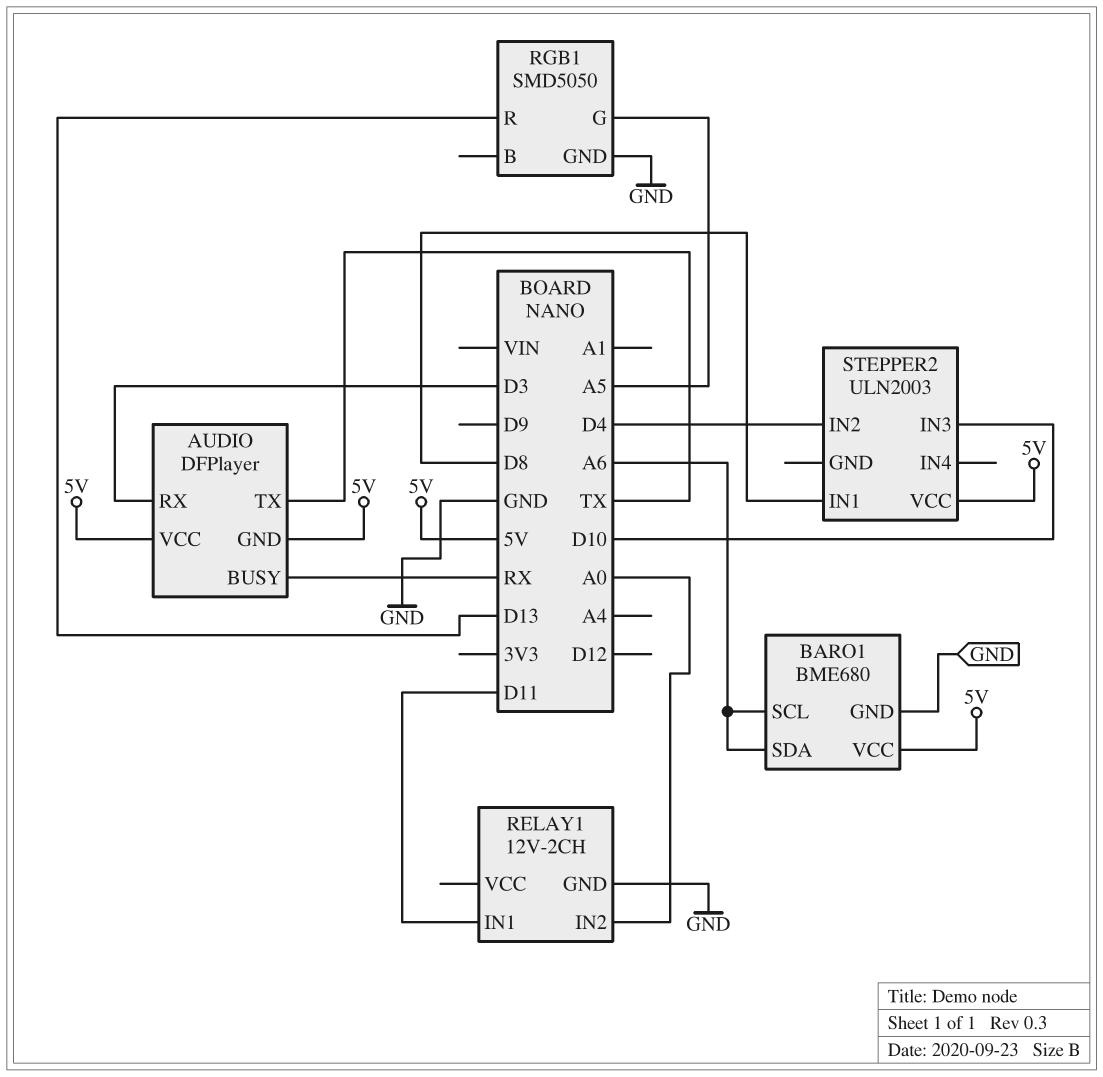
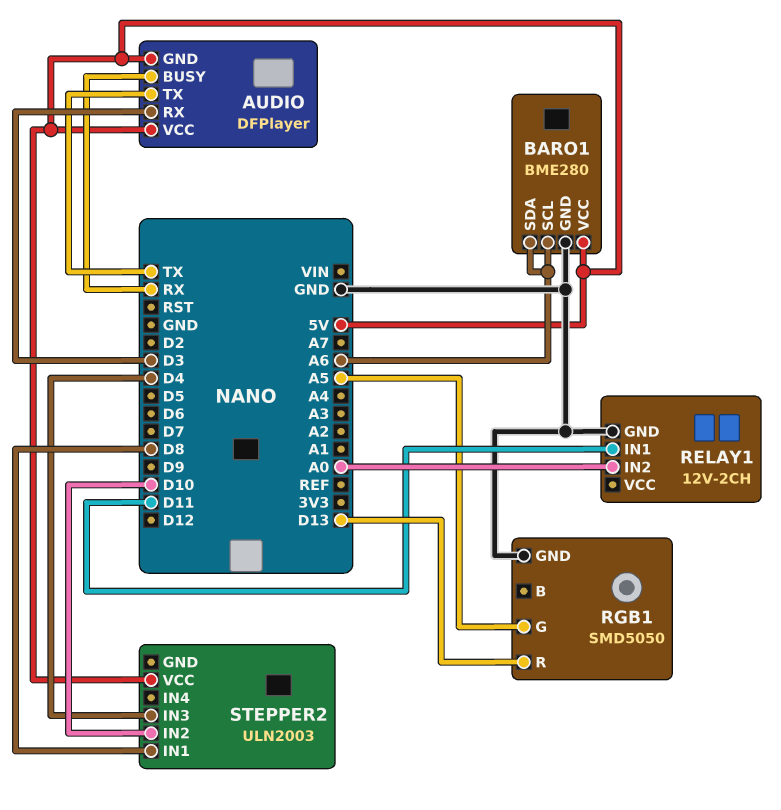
BARO1: BME680 -> BME280
STEPPER2 pin IN2: D4 -> D10
STEPPER2 pin IN3: D10 -> D4

